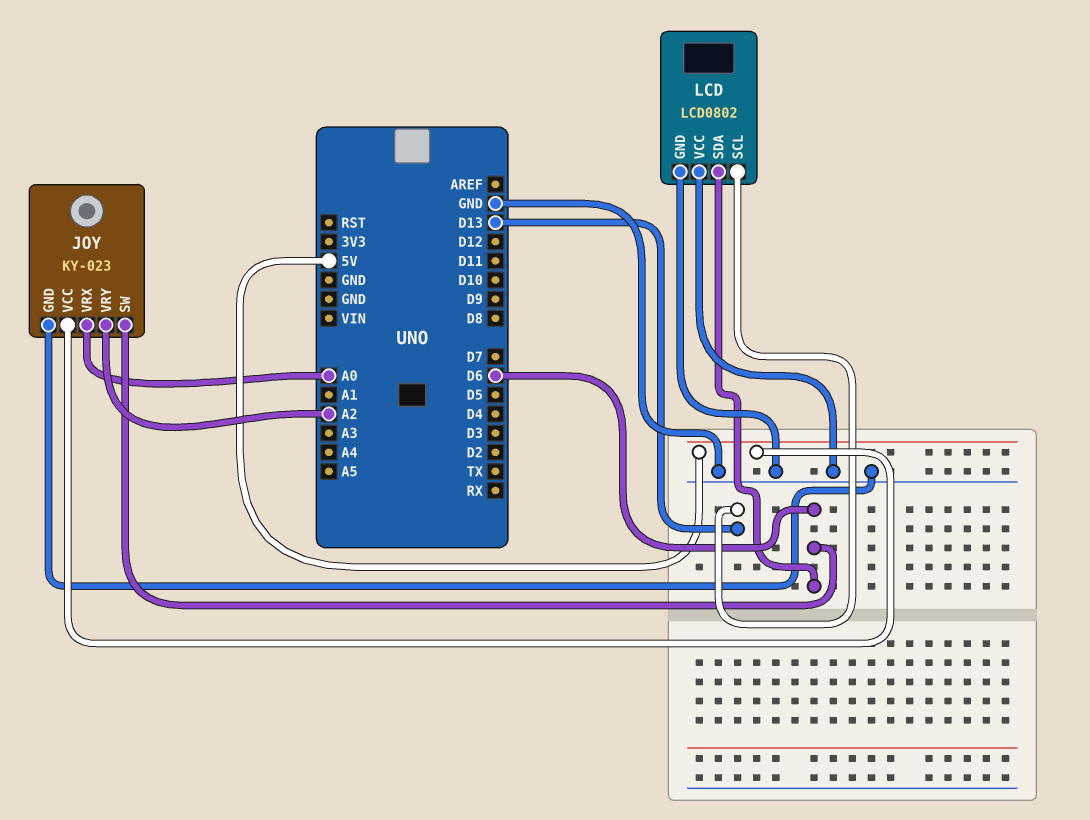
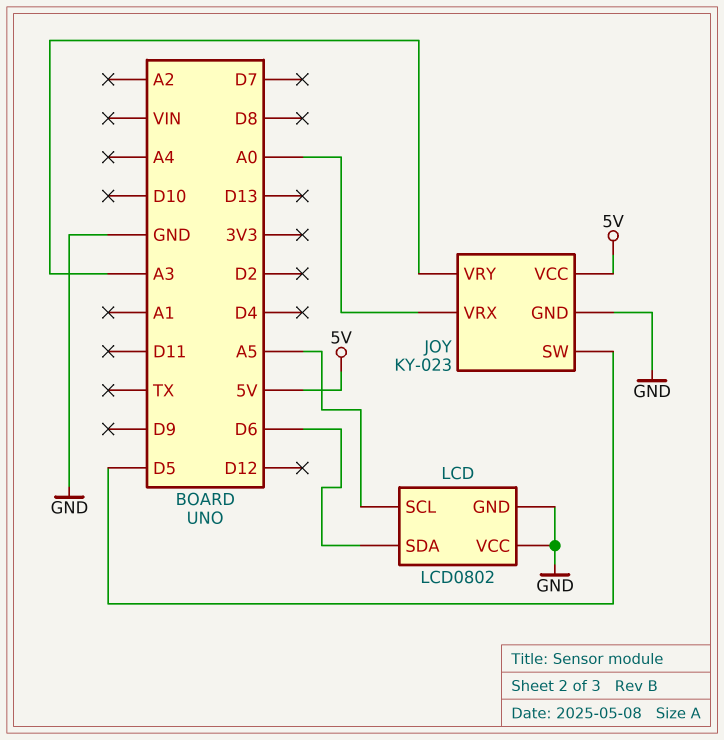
JOY pin SW: D6 -> D5
JOY pin VRY: A2 -> A3
LCD pin SCL: D13 -> A5

